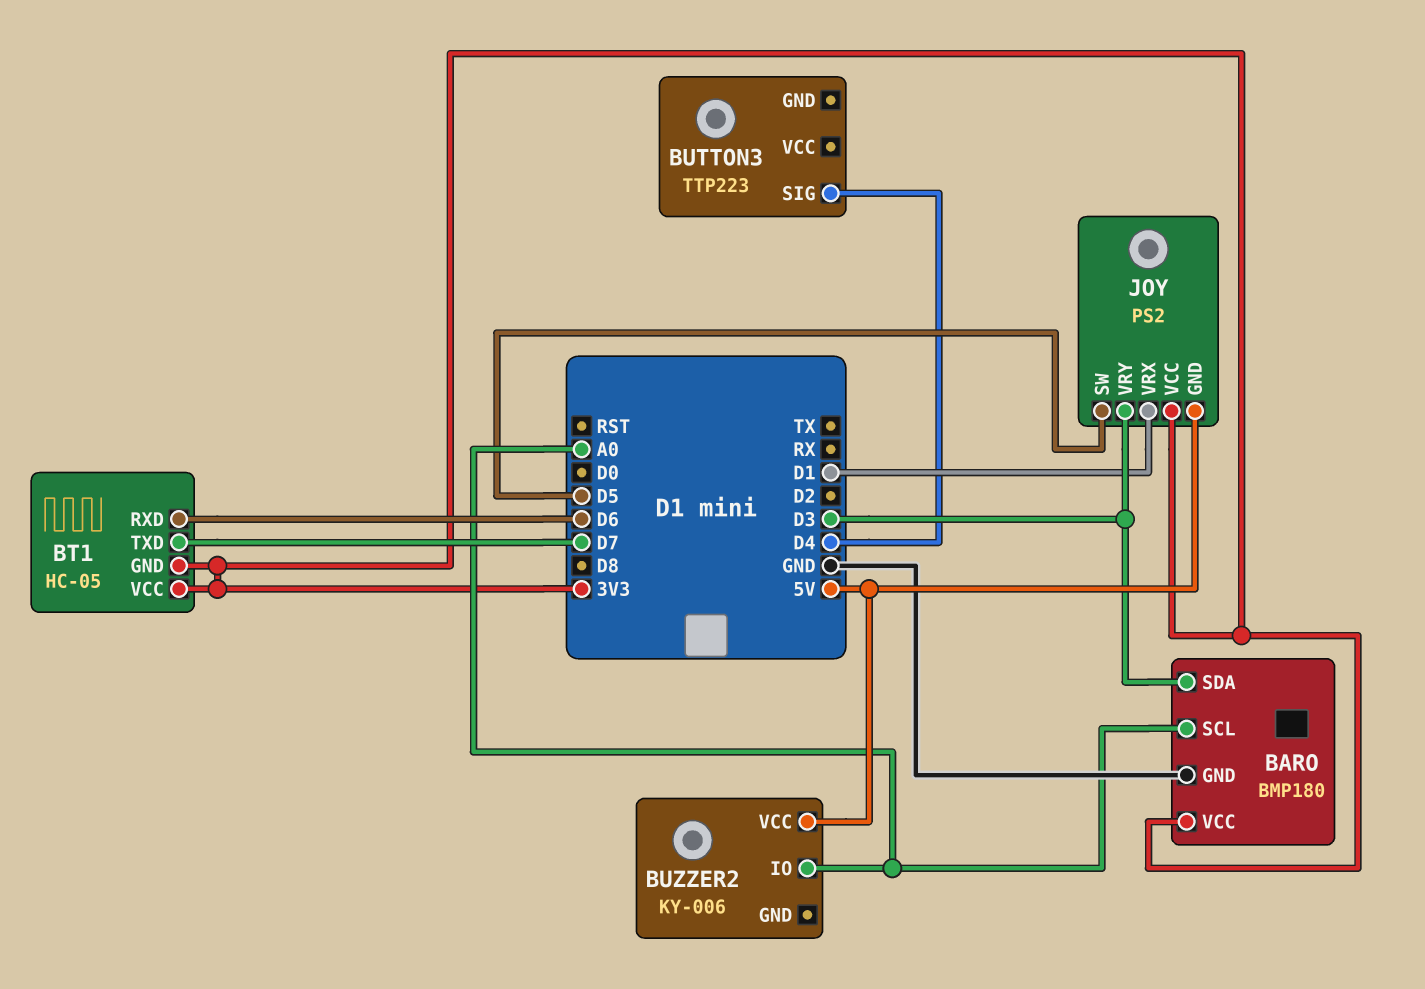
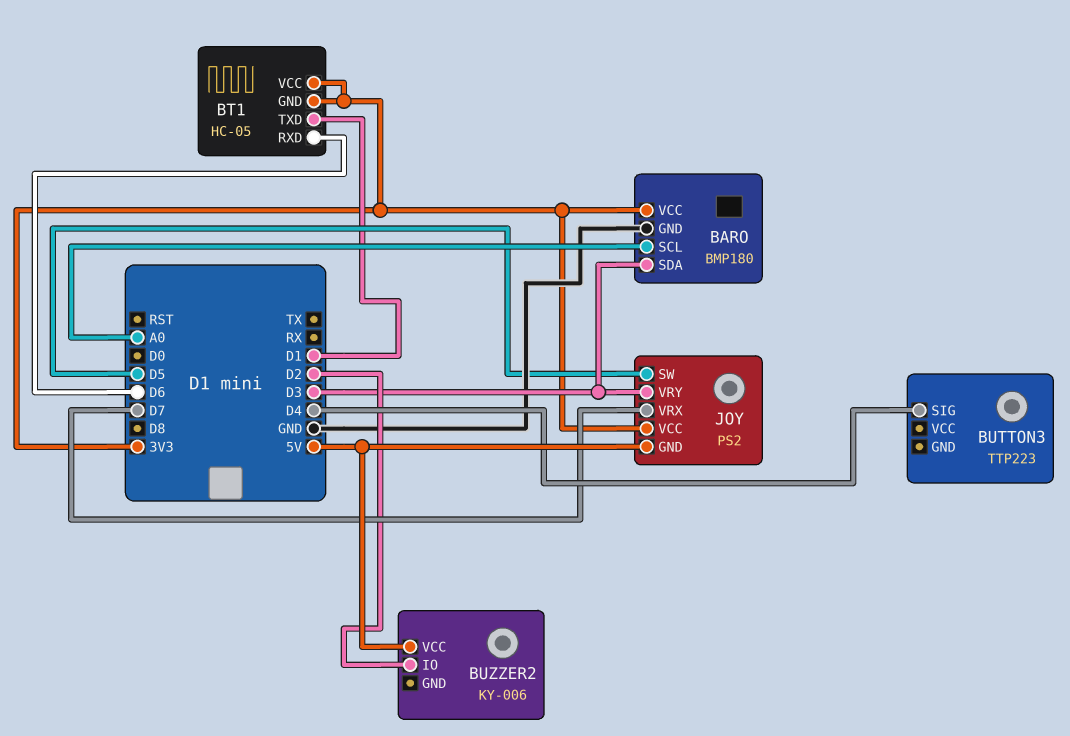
BT1 pin TXD: D7 -> D1
BUZZER2 pin IO: A0 -> D2
JOY pin VRX: D1 -> D7

